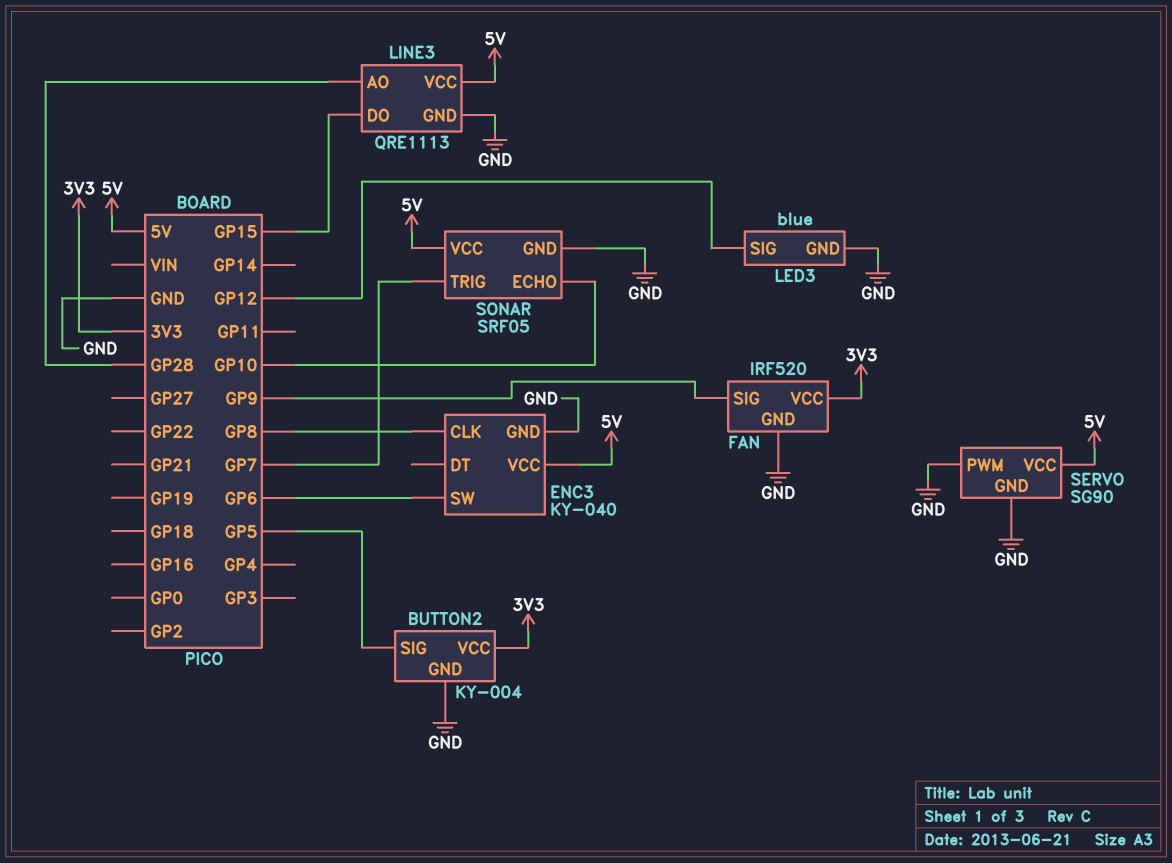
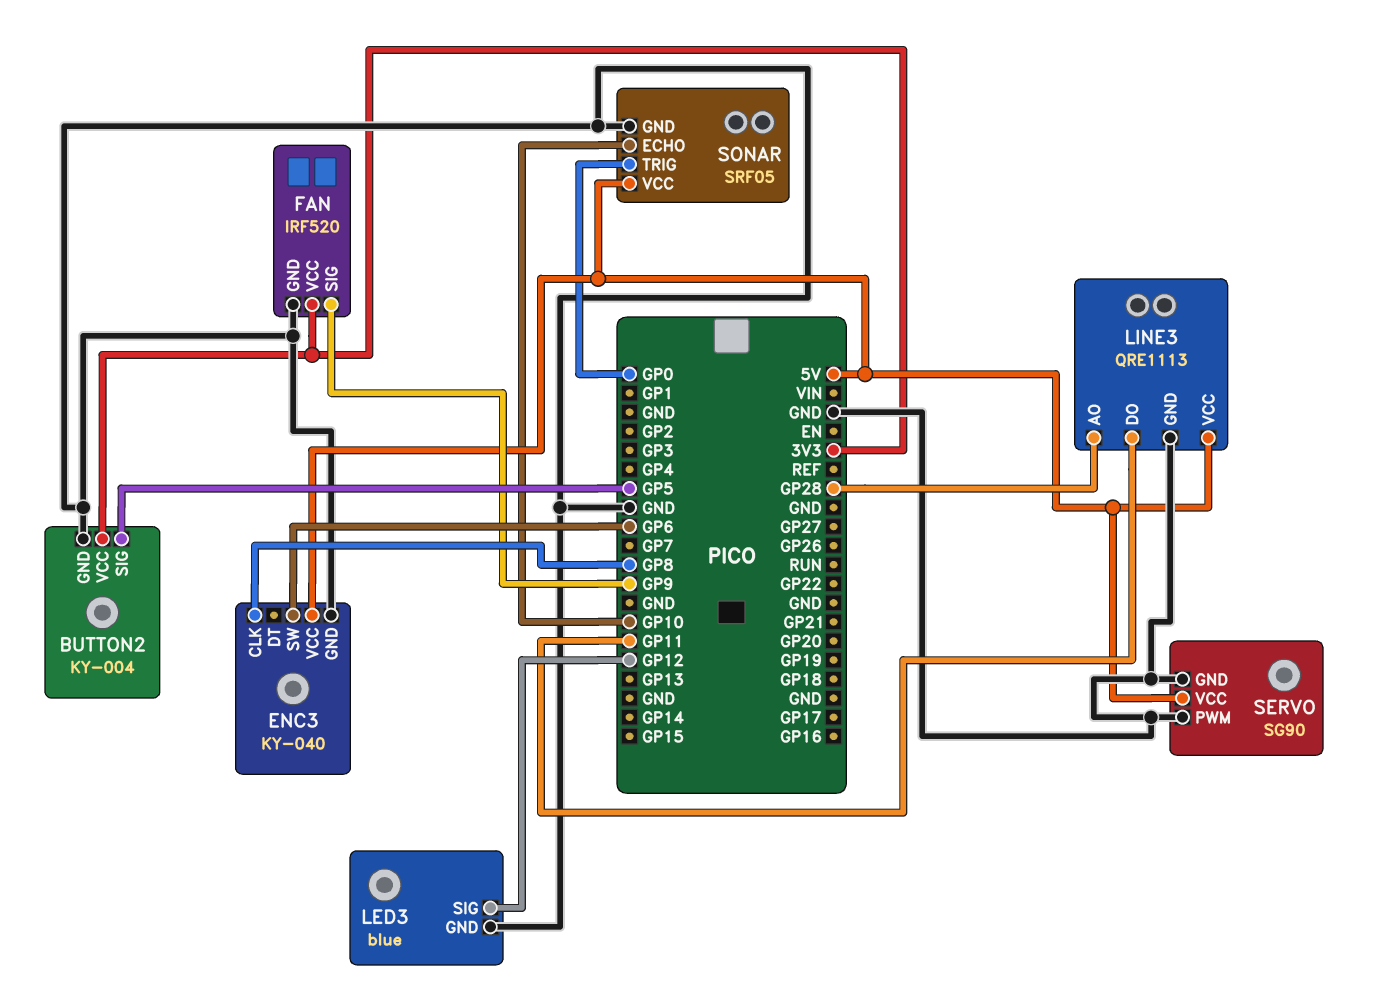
LINE3 pin DO: GP15 -> GP11
SONAR pin TRIG: GP7 -> GP0

